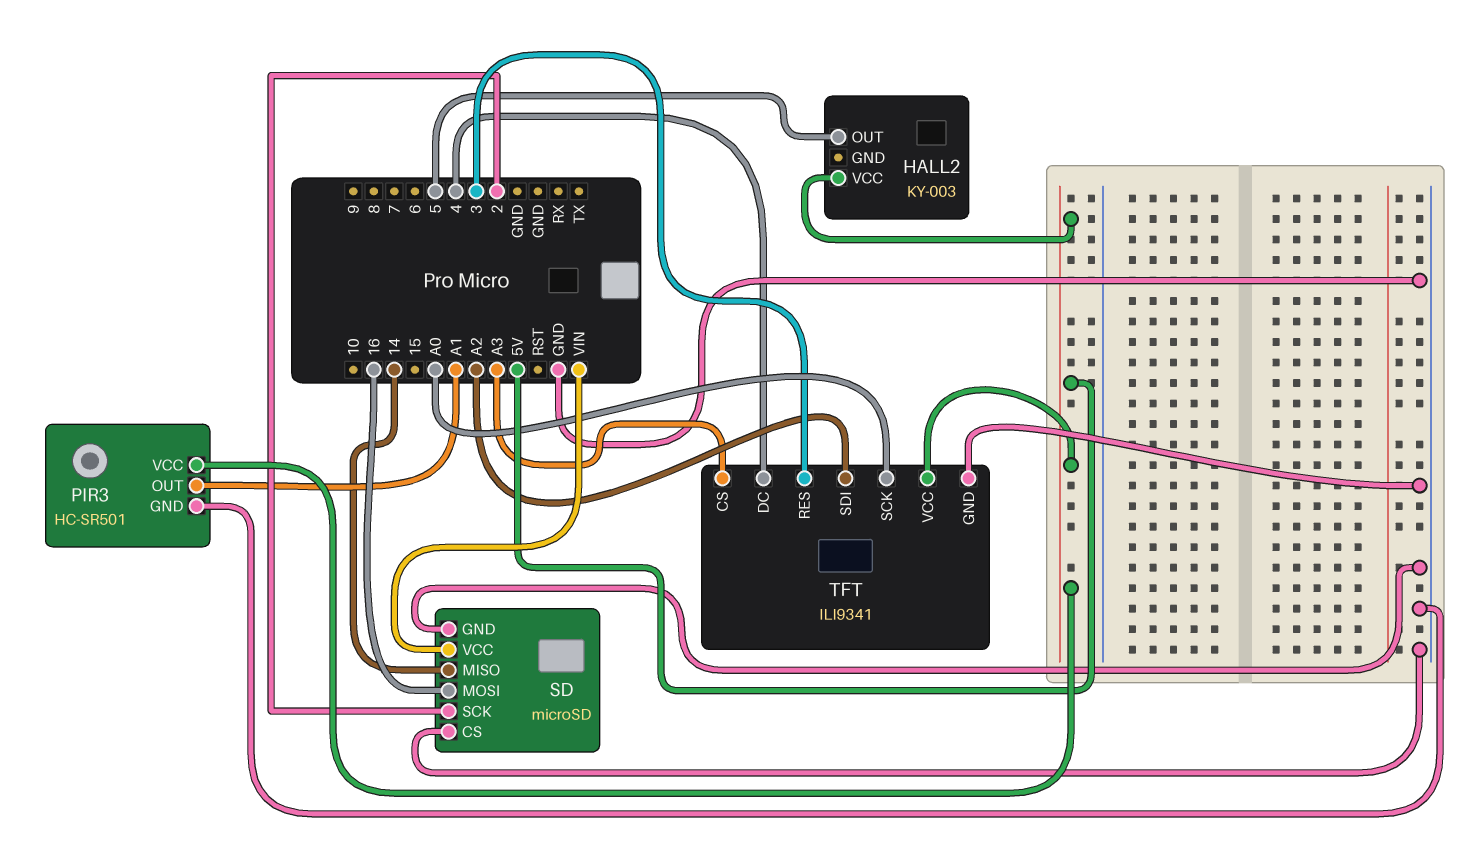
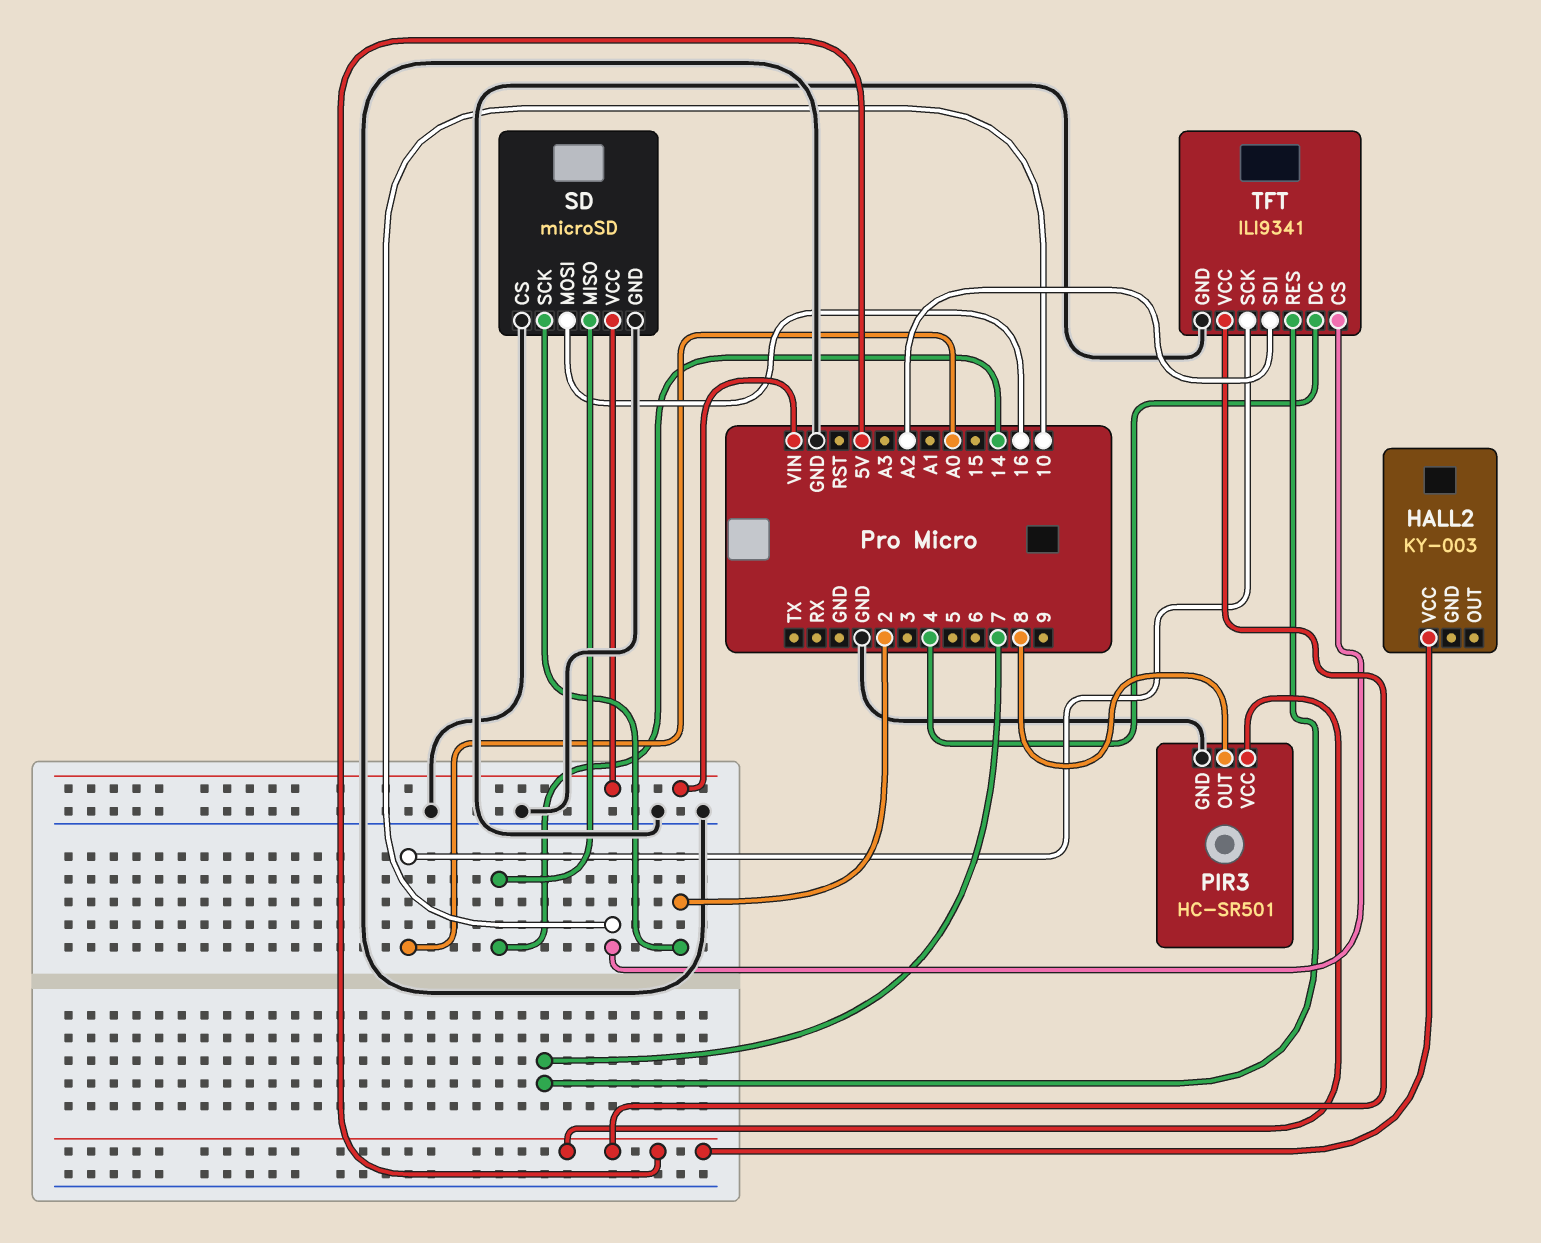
HALL2 pin OUT: 5 -> none
PIR3 pin OUT: A1 -> 8
TFT pin CS: A3 -> 10
TFT pin RES: 3 -> 7

